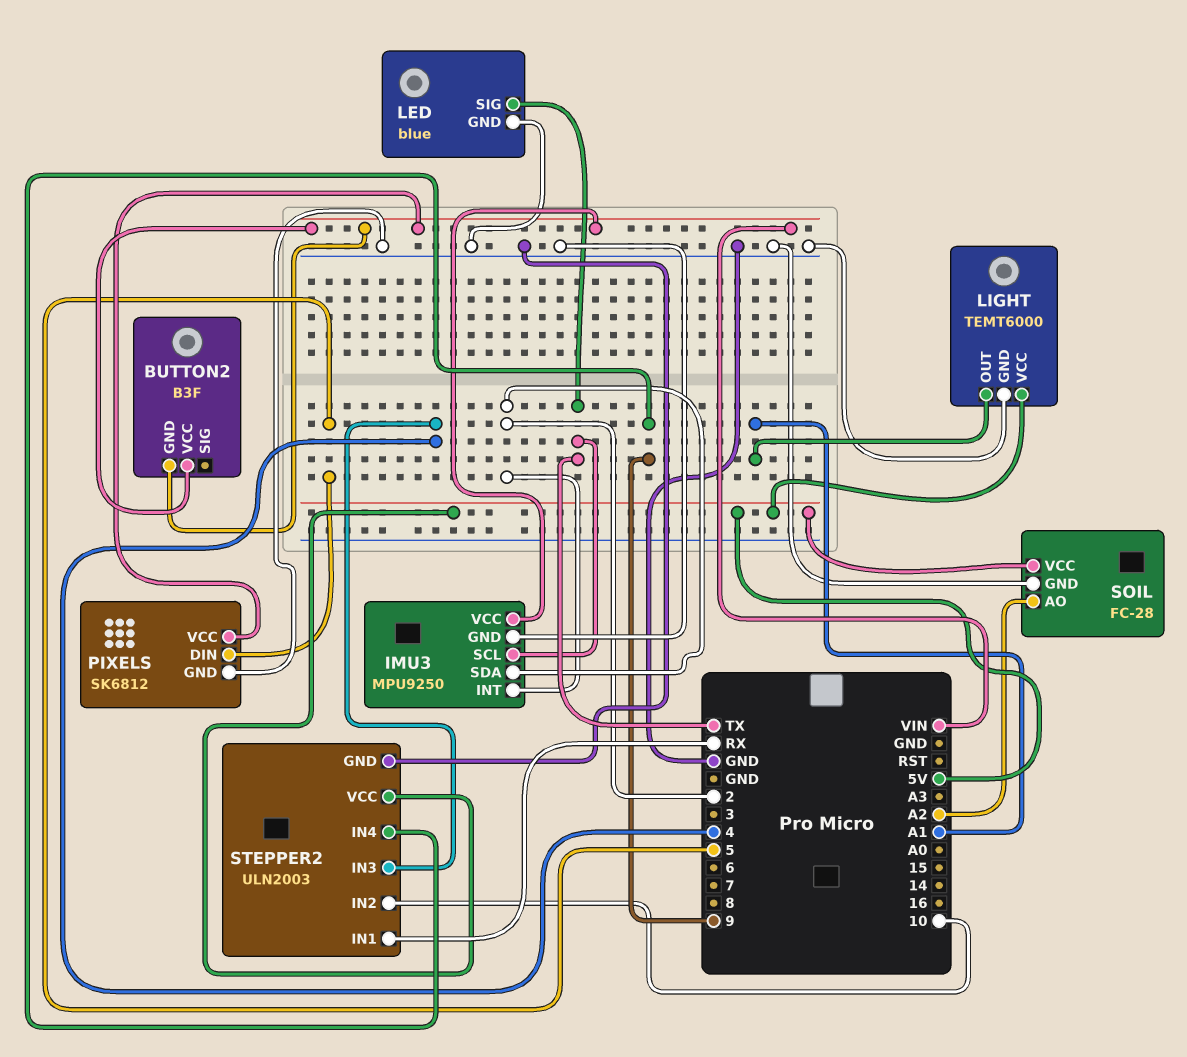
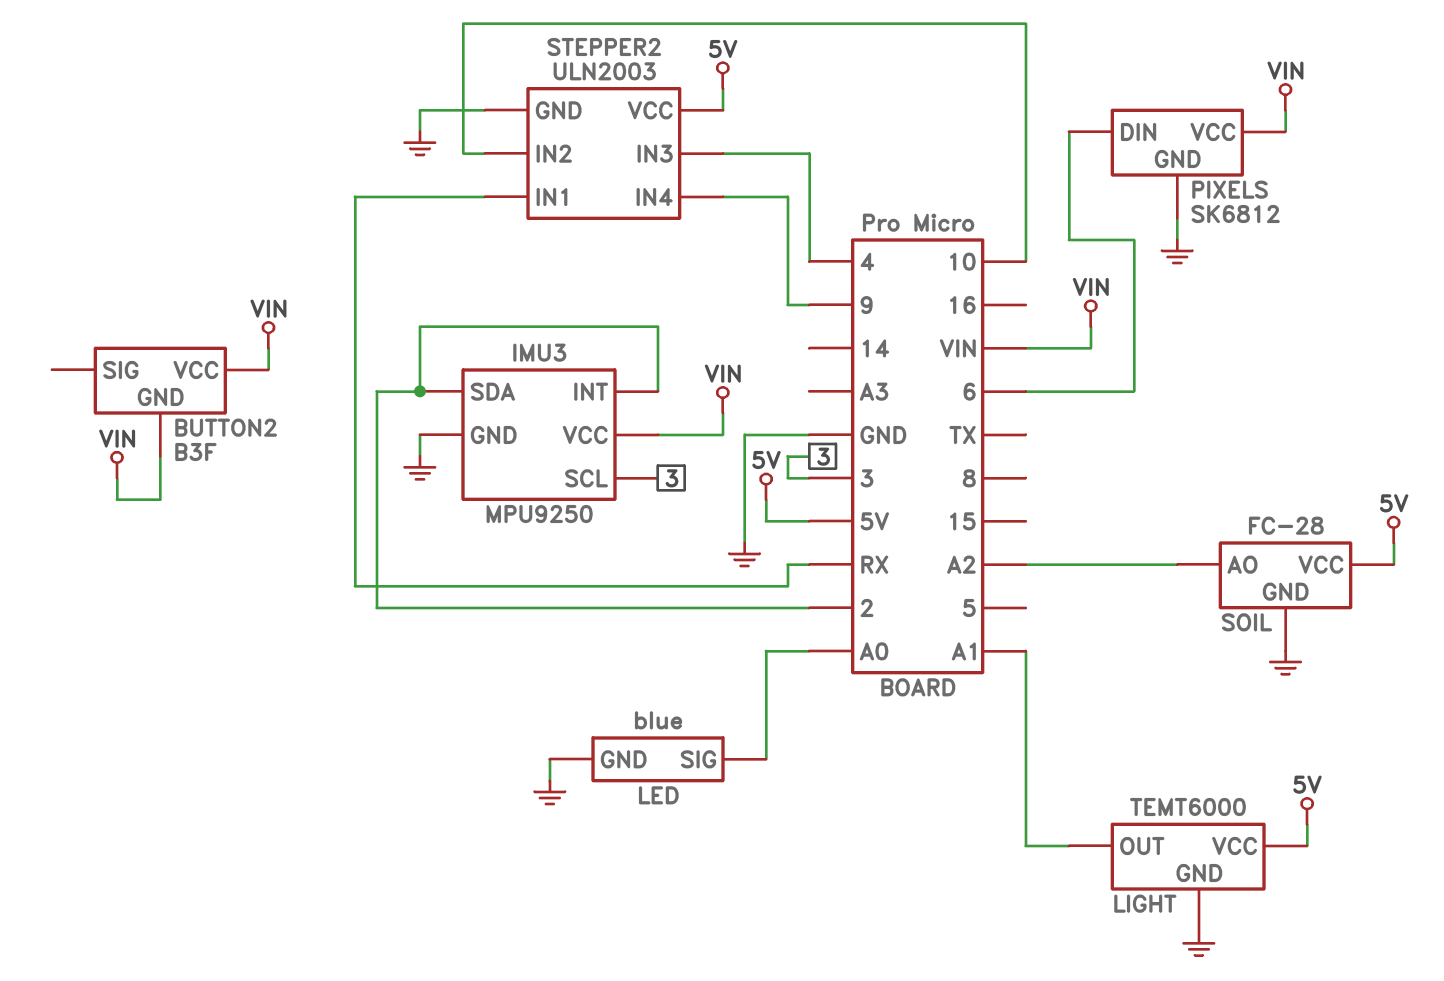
IMU3 pin SCL: TX -> 3
LED pin SIG: TX -> A0
PIXELS pin DIN: 5 -> 6

